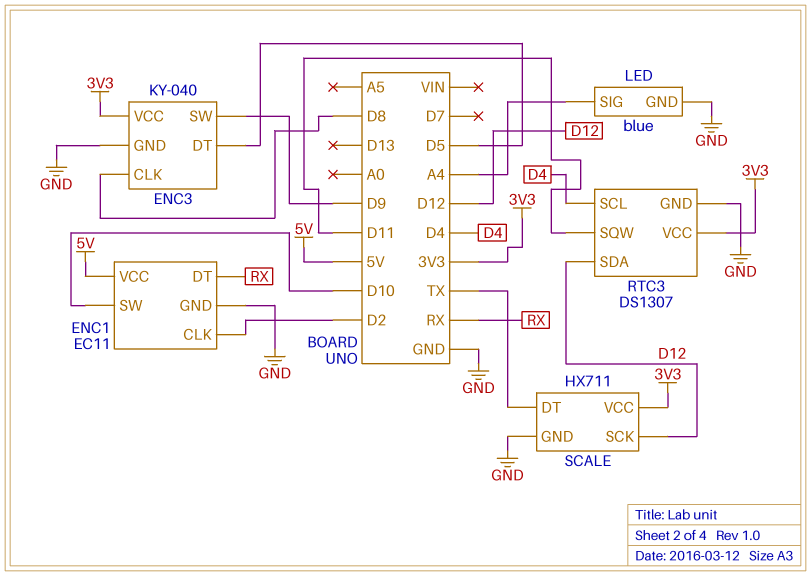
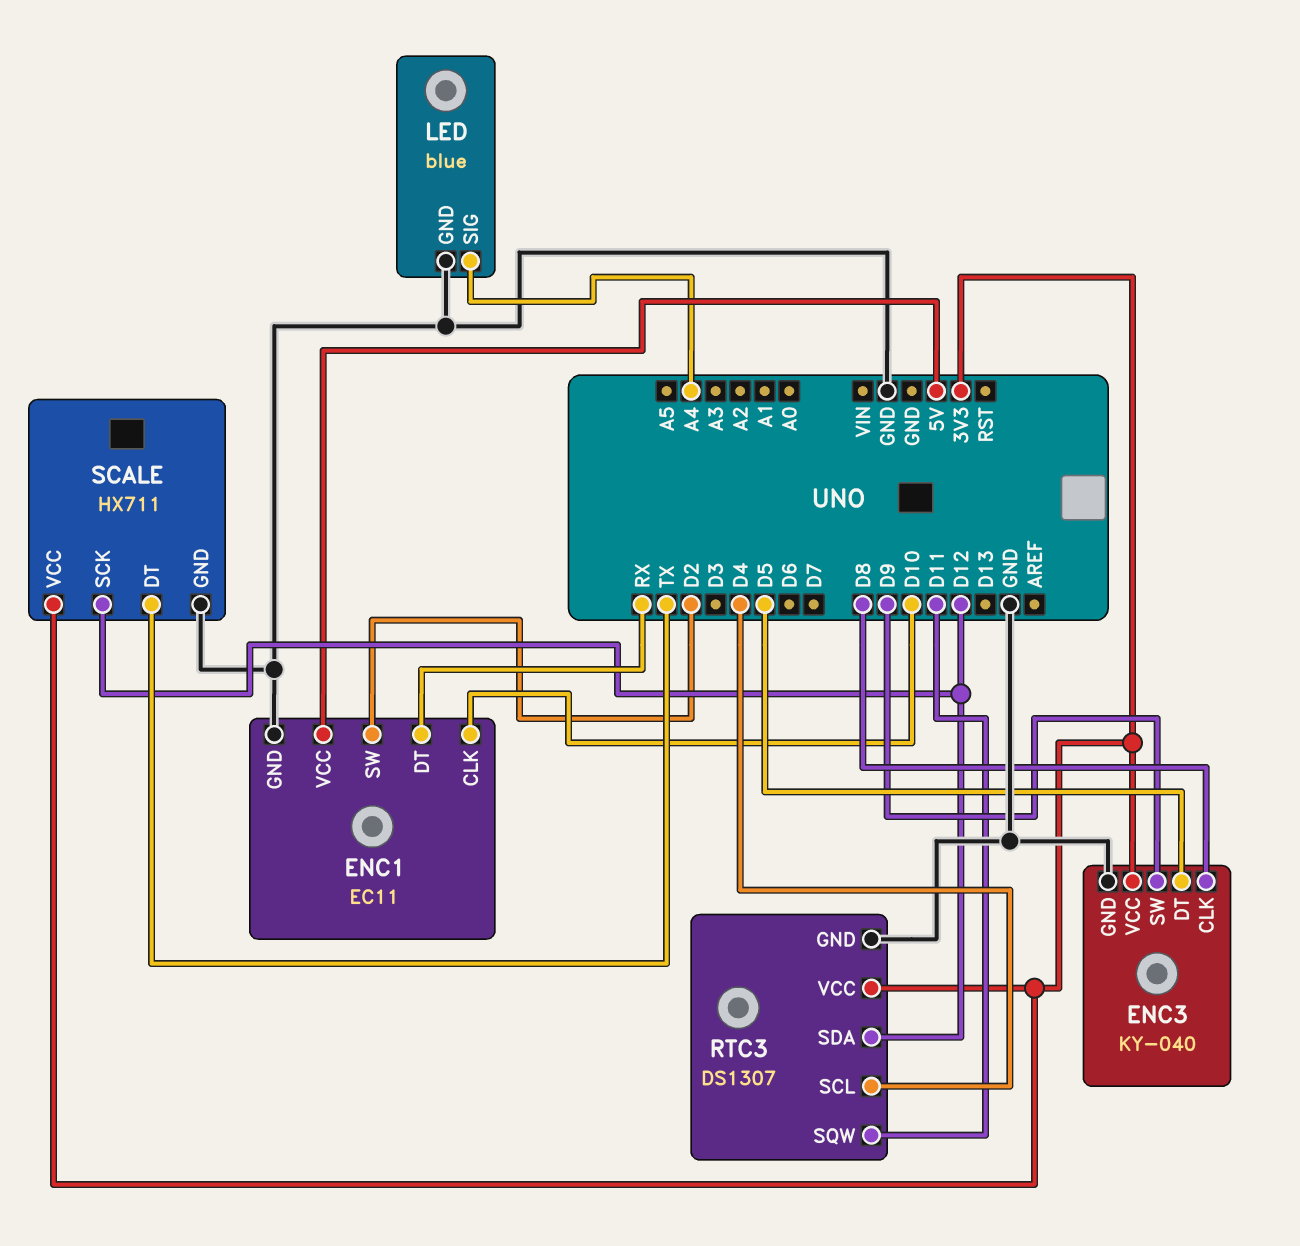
ENC1 pin CLK: D2 -> D10
ENC1 pin SW: D10 -> D2

